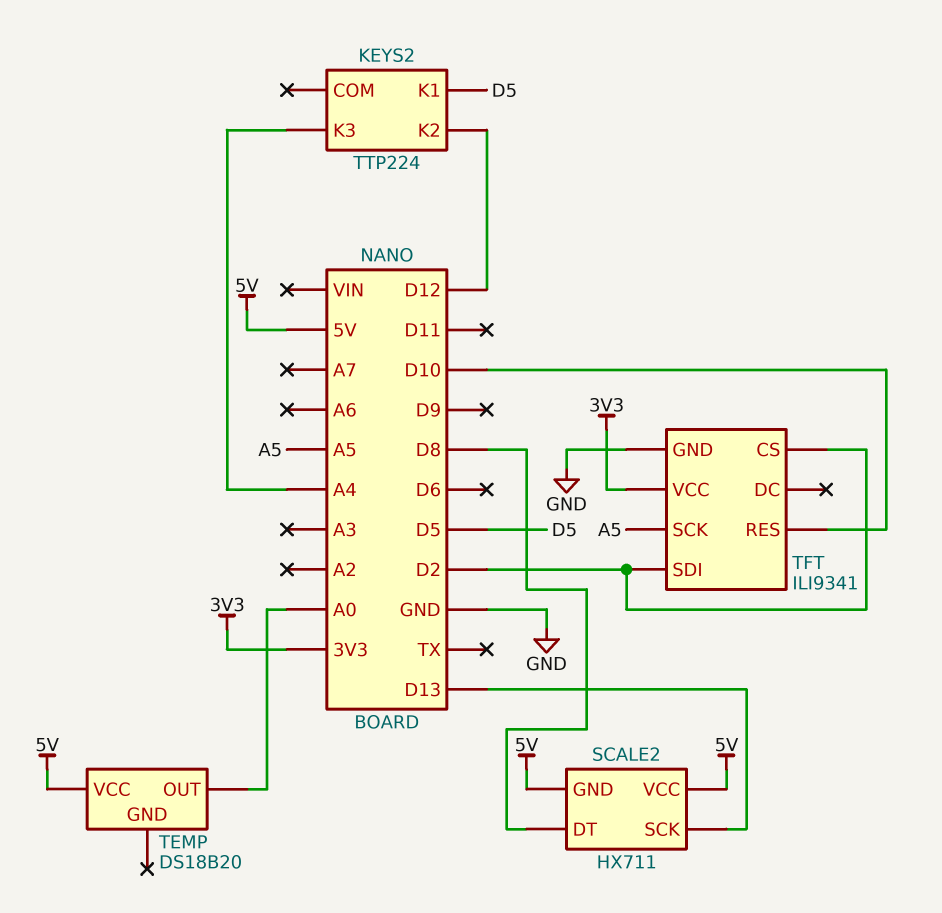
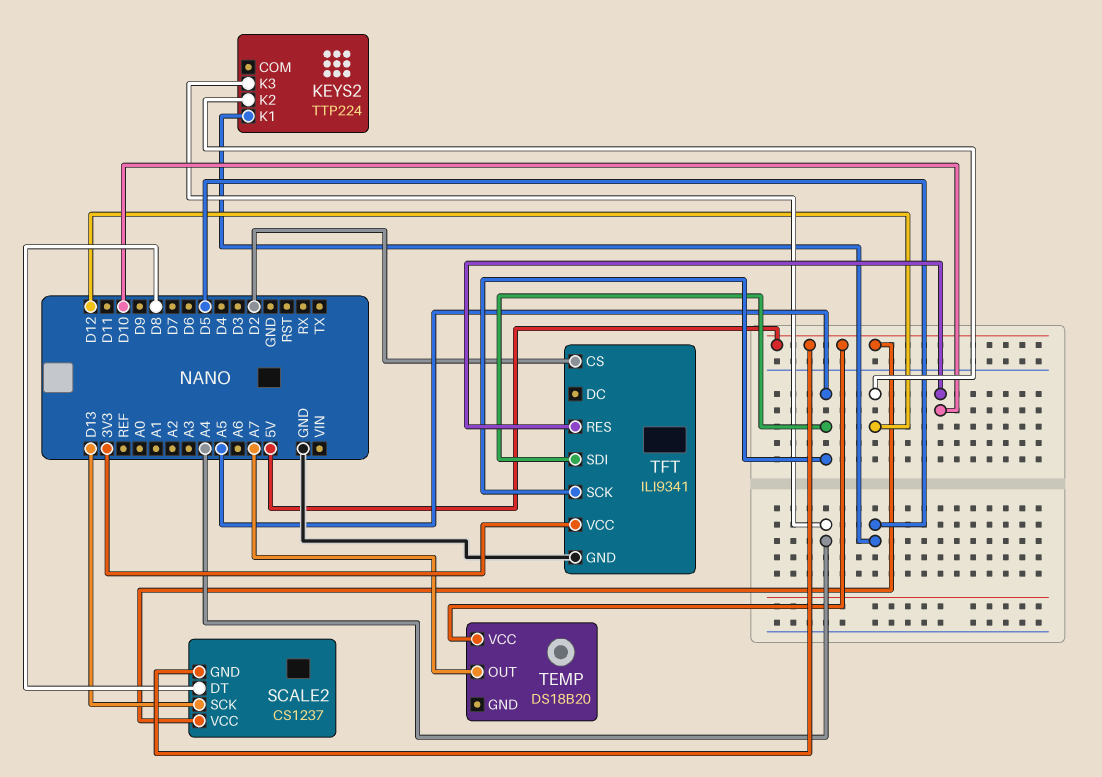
SCALE2: HX711 -> CS1237
TEMP pin OUT: A0 -> A7
TFT pin SDI: D2 -> A5

